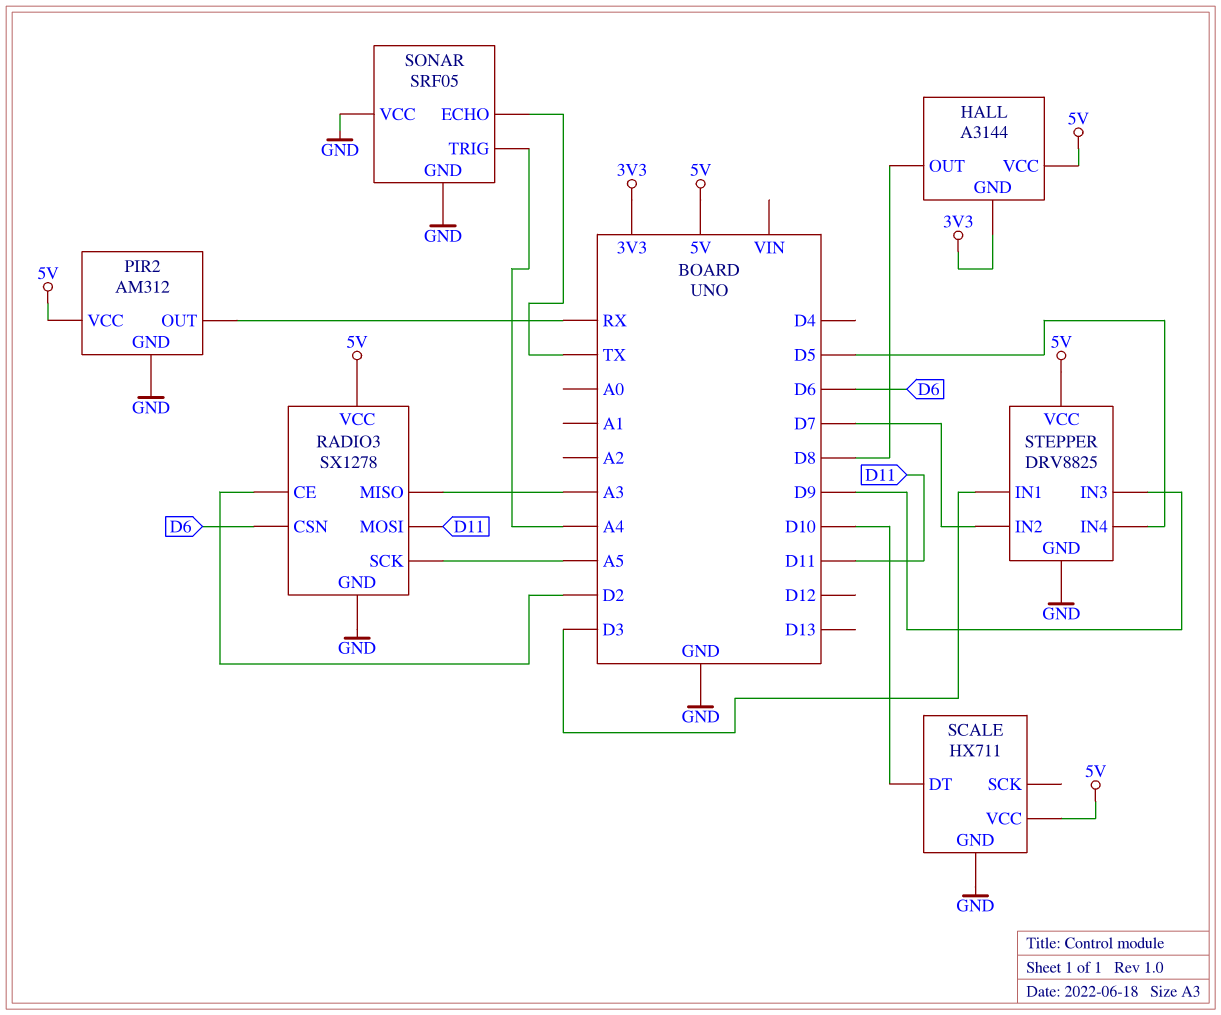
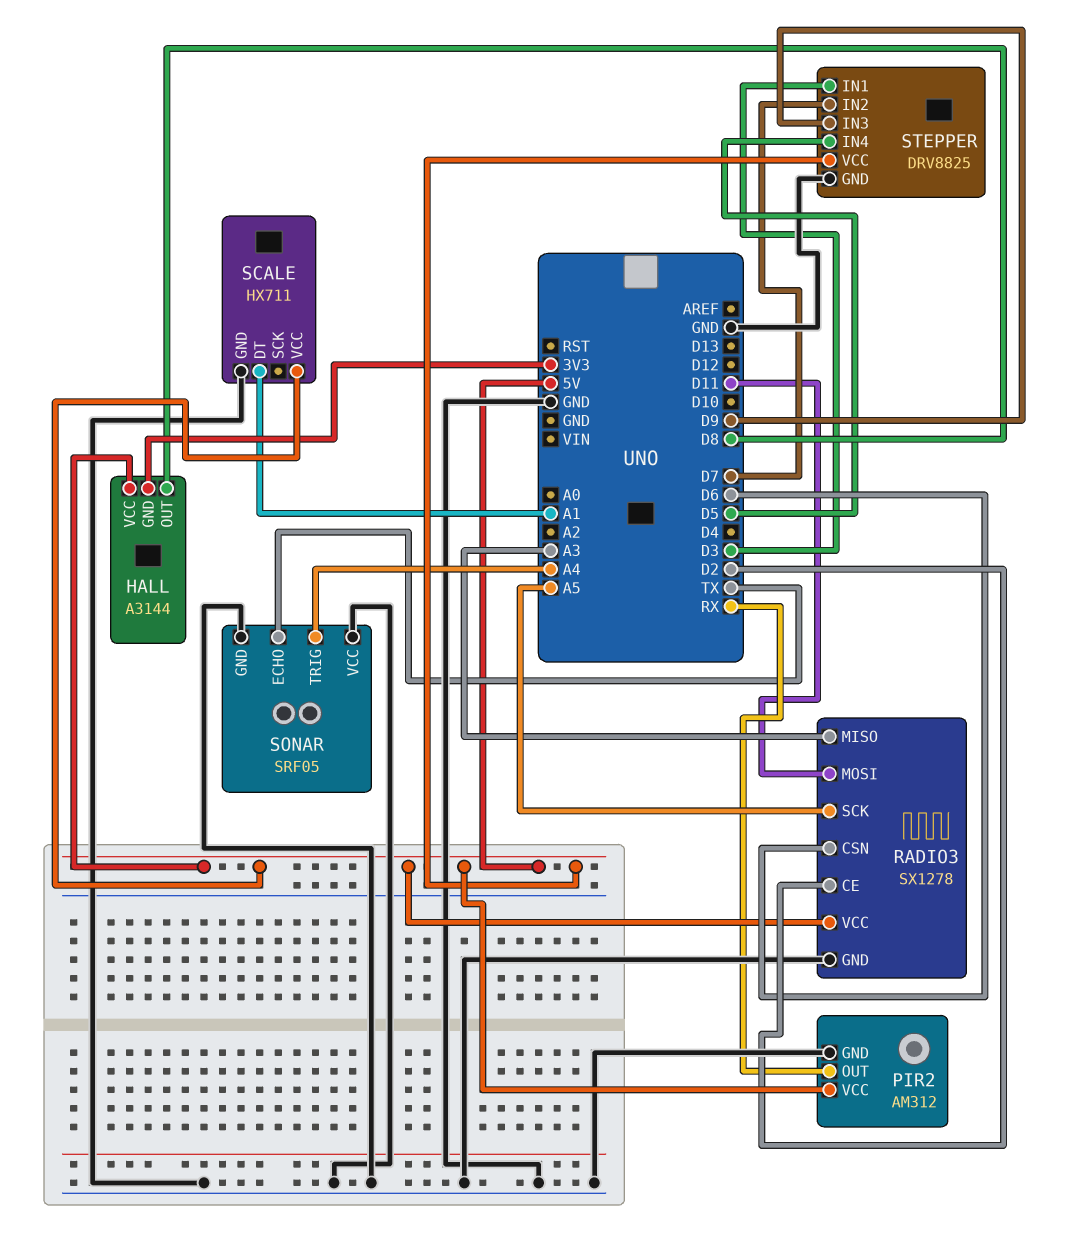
SCALE pin DT: D10 -> A1

